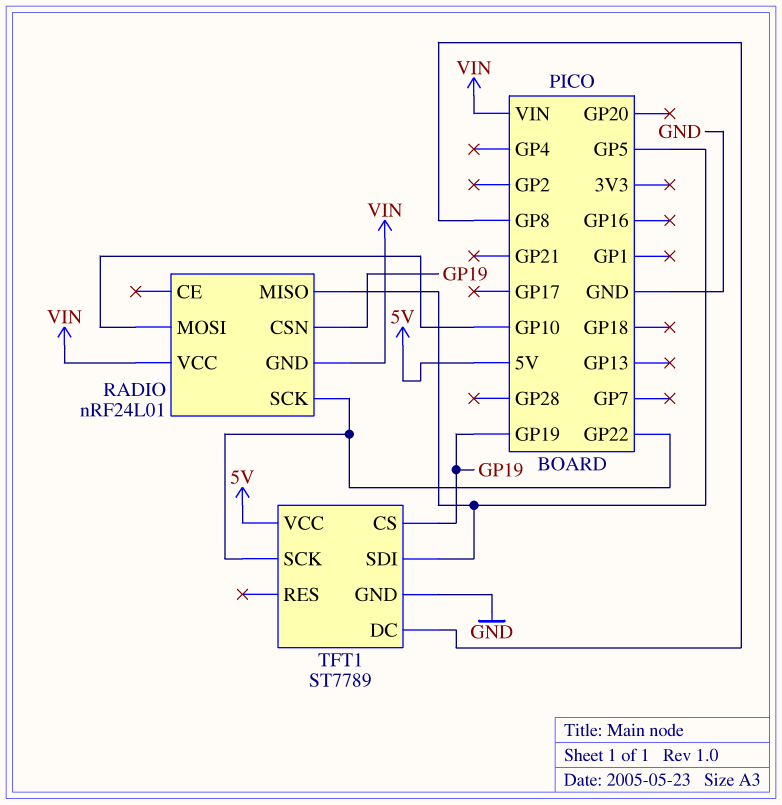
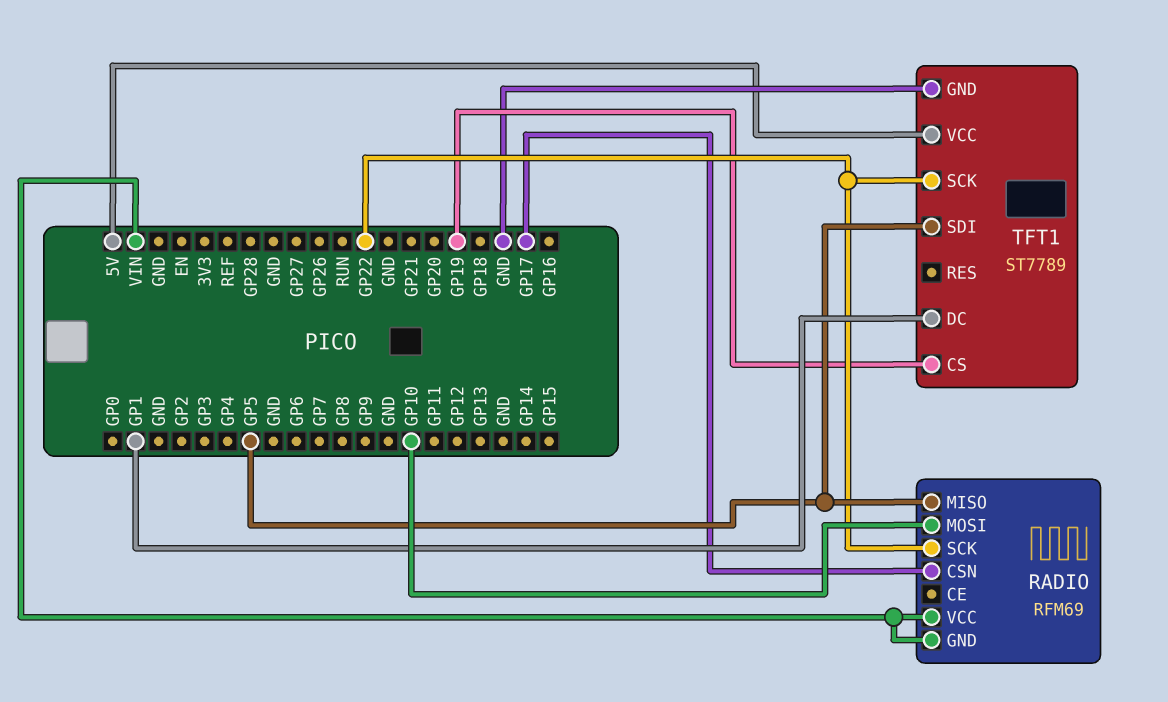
RADIO: nRF24L01 -> RFM69
RADIO pin CSN: GP19 -> GP17
TFT1 pin DC: GP8 -> GP1

